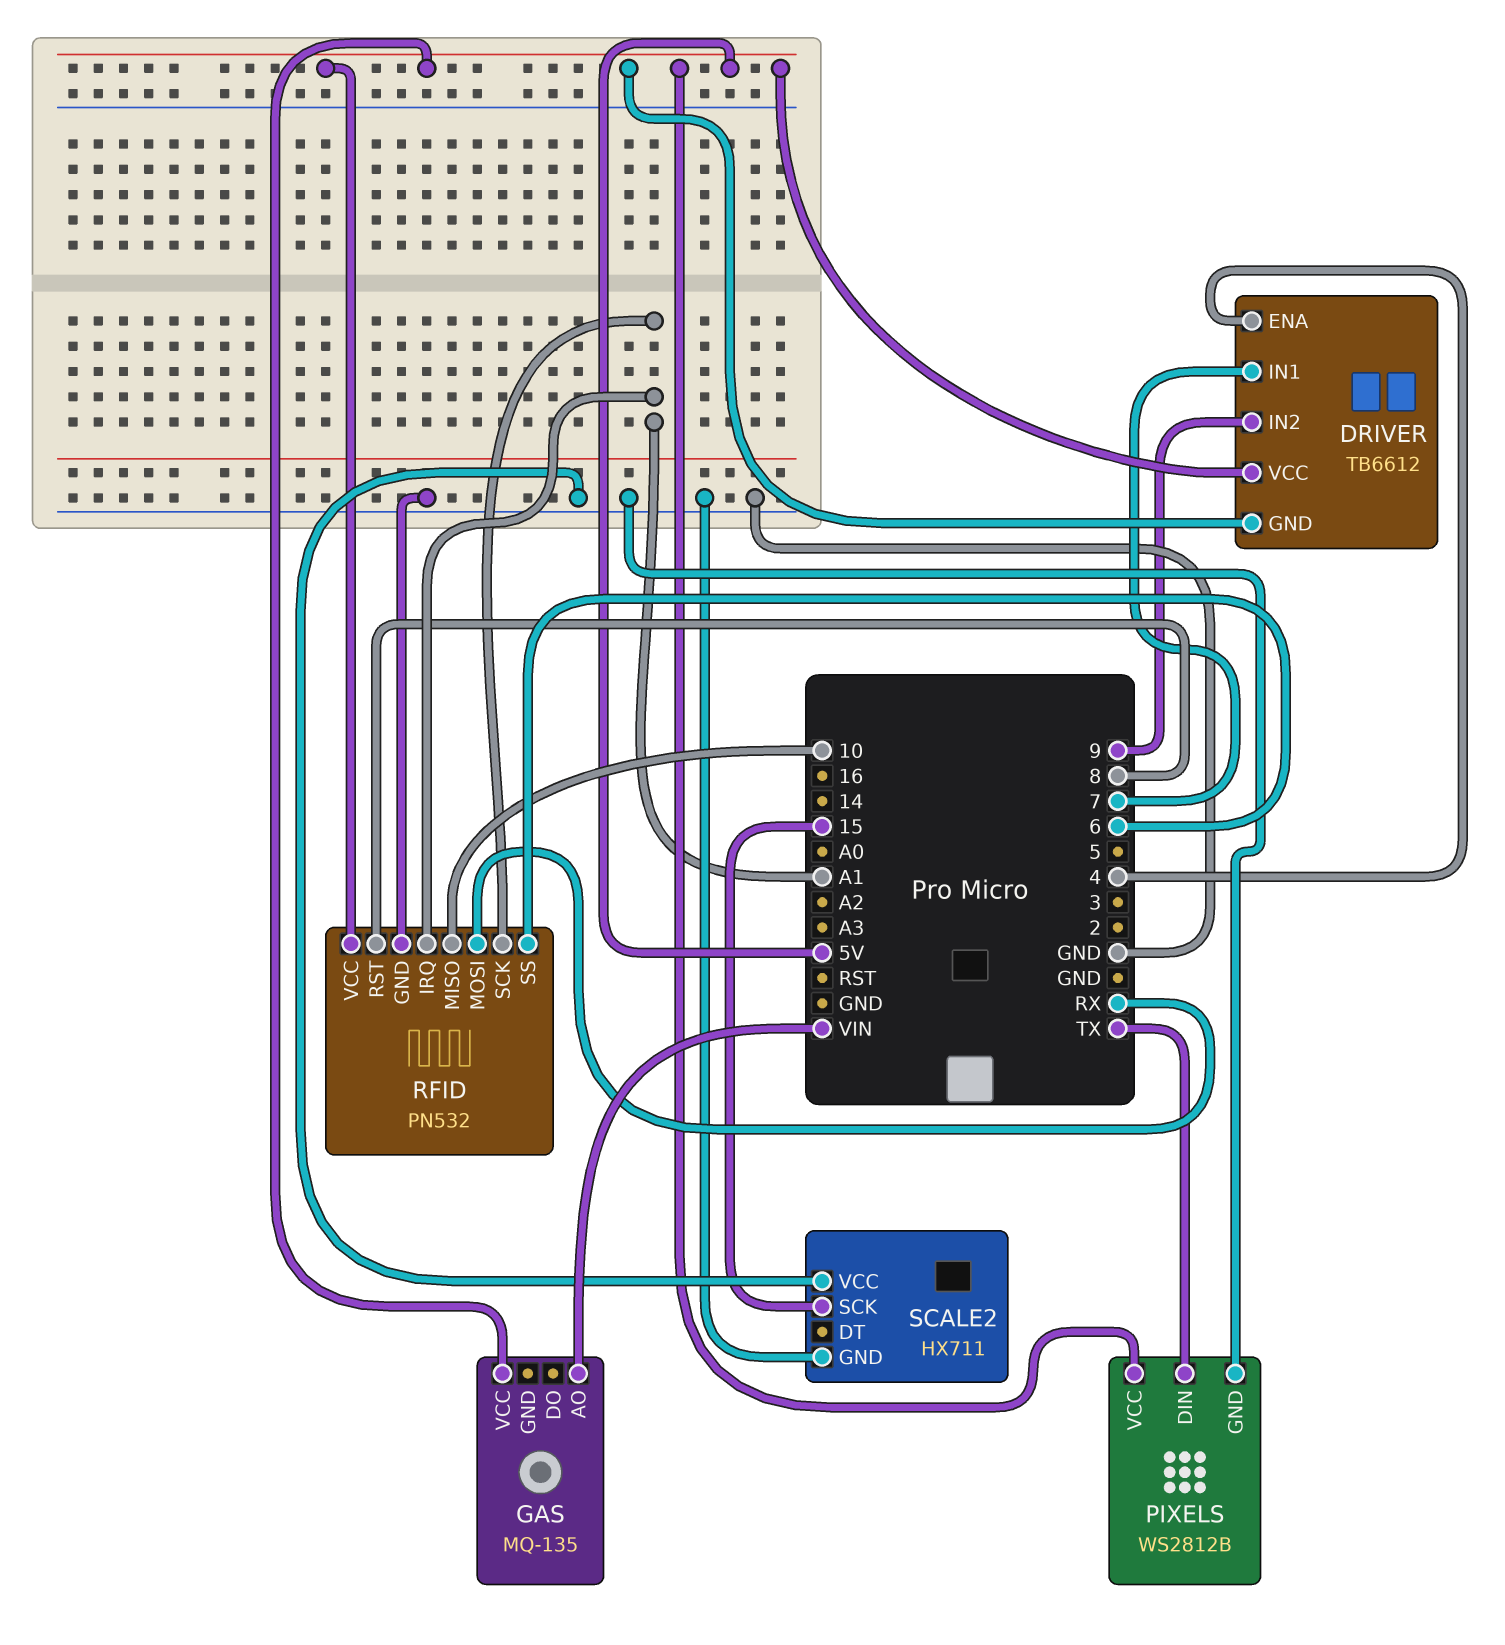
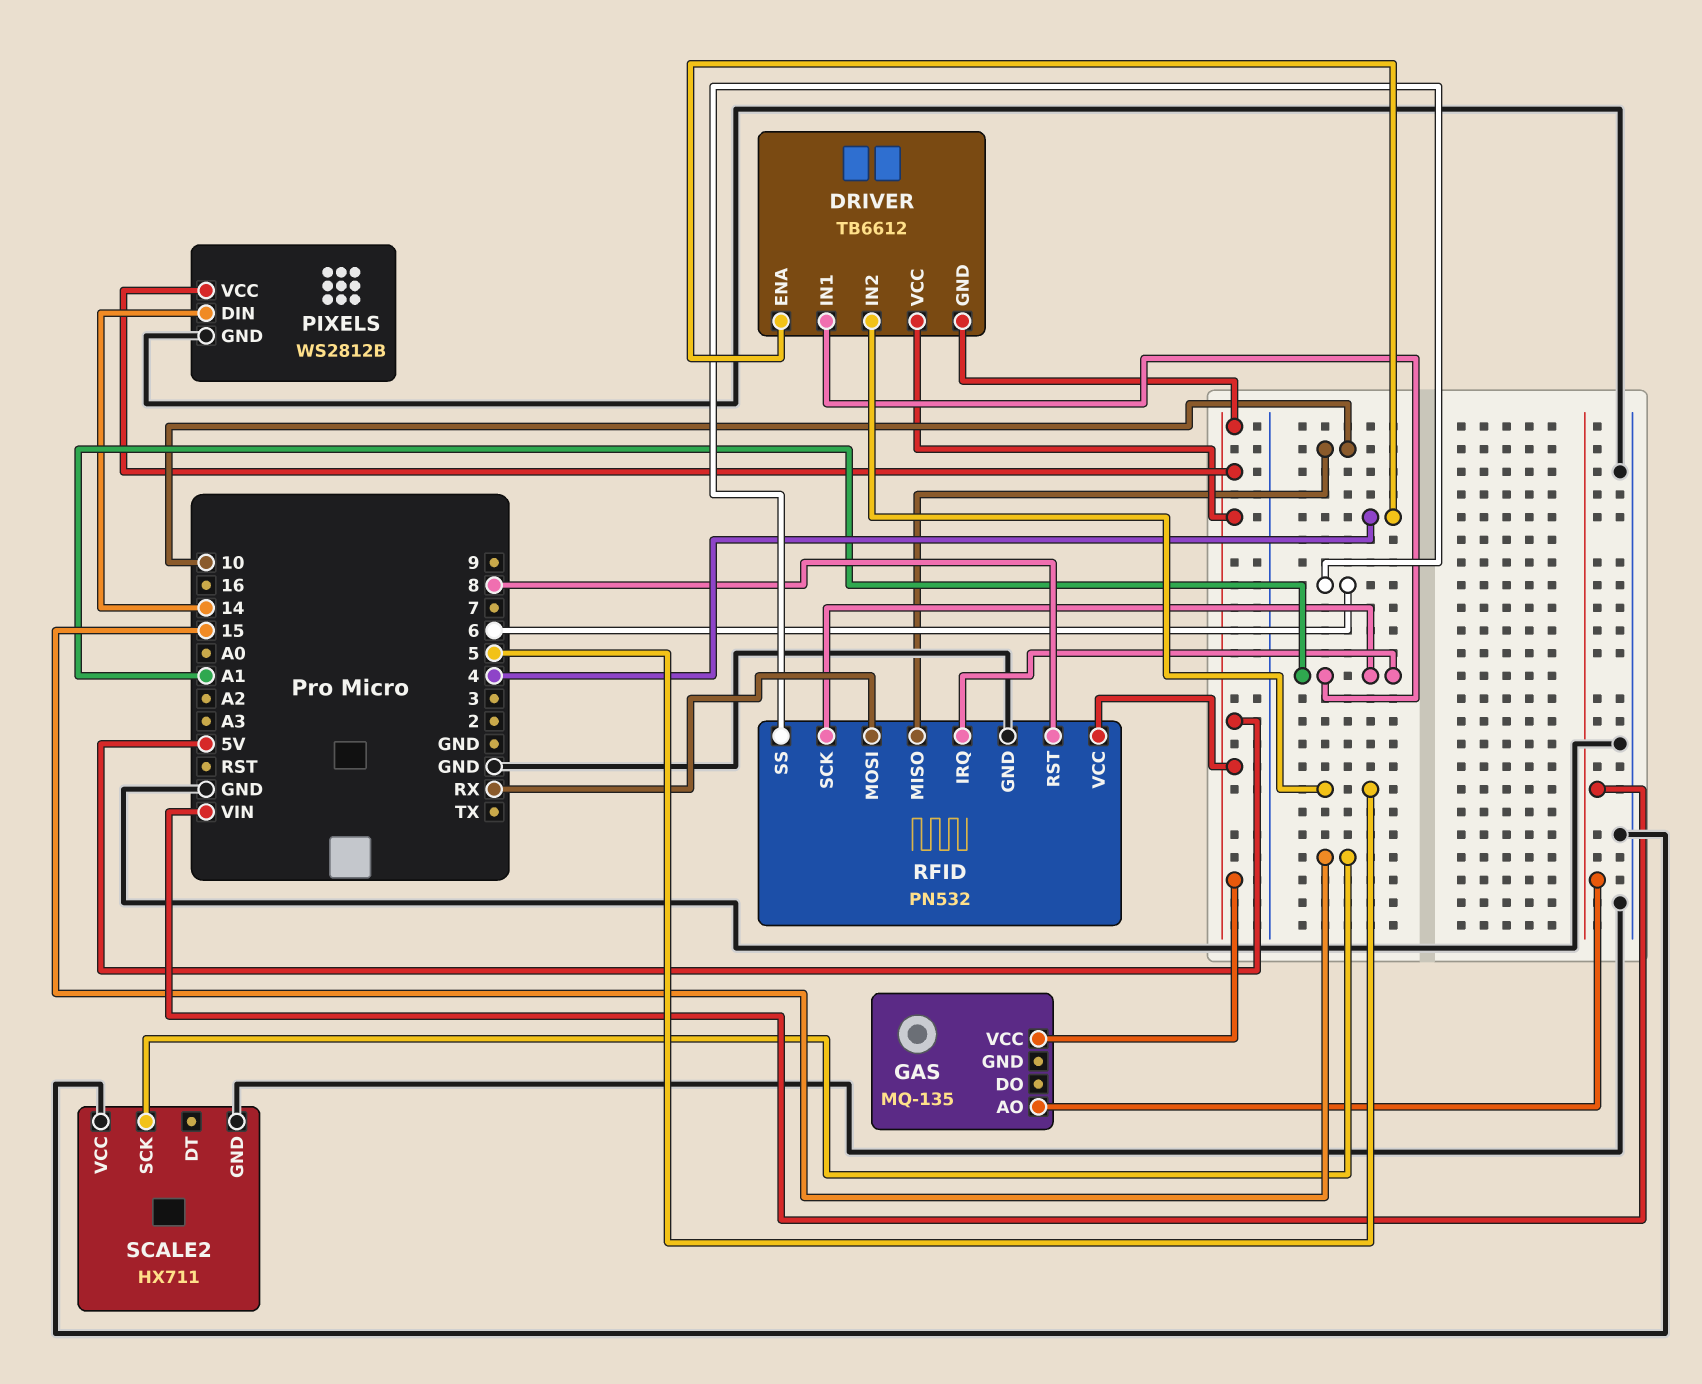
DRIVER pin IN1: 7 -> A1
DRIVER pin IN2: 9 -> 5
PIXELS pin DIN: TX -> 14

